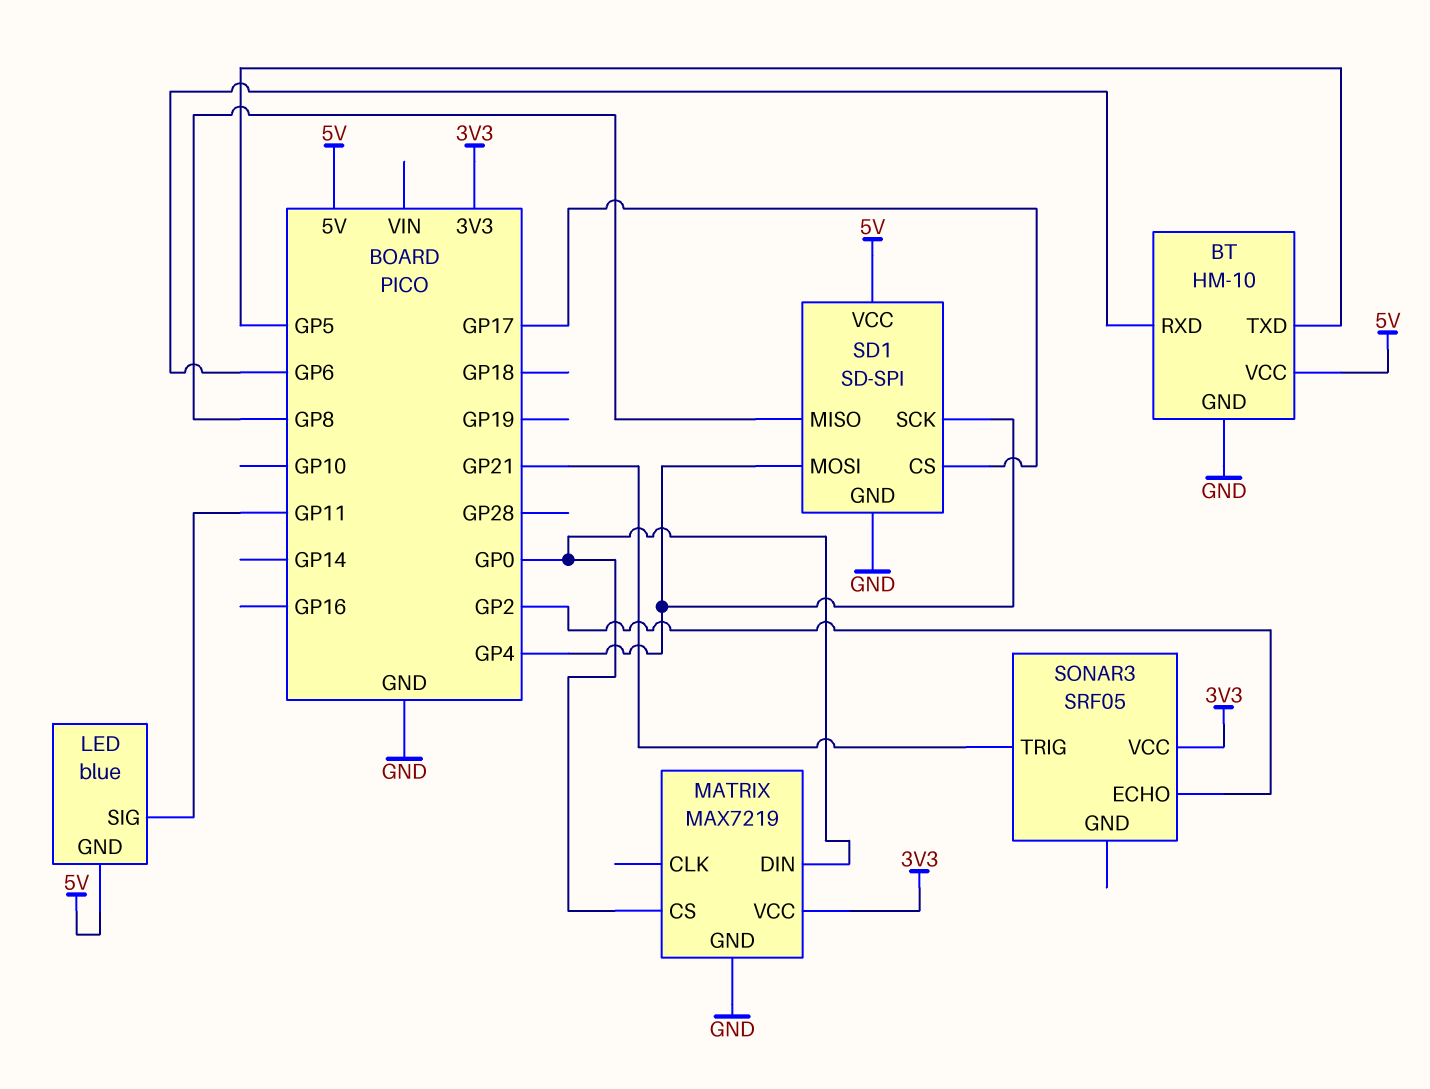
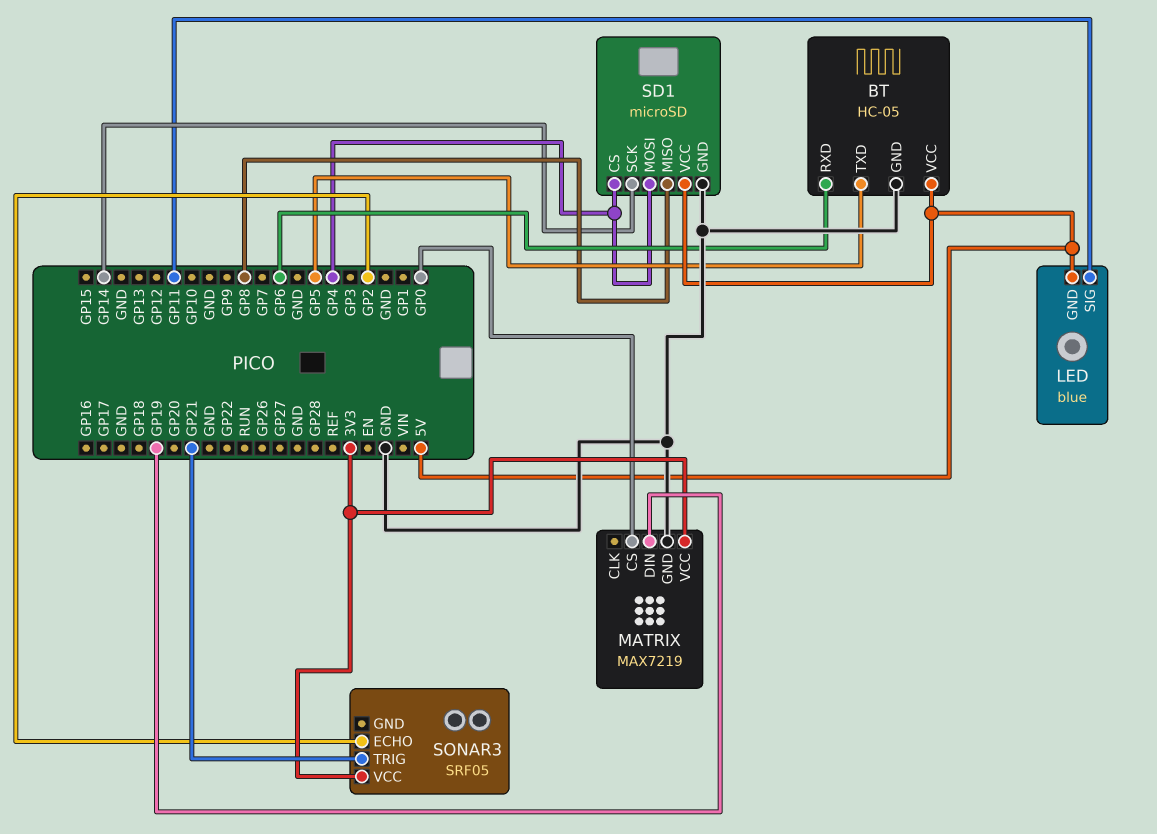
BT: HM-10 -> HC-05
MATRIX pin DIN: GP0 -> GP19
SD1: SD-SPI -> microSD
SD1 pin CS: GP17 -> GP4
SD1 pin SCK: GP4 -> GP14

